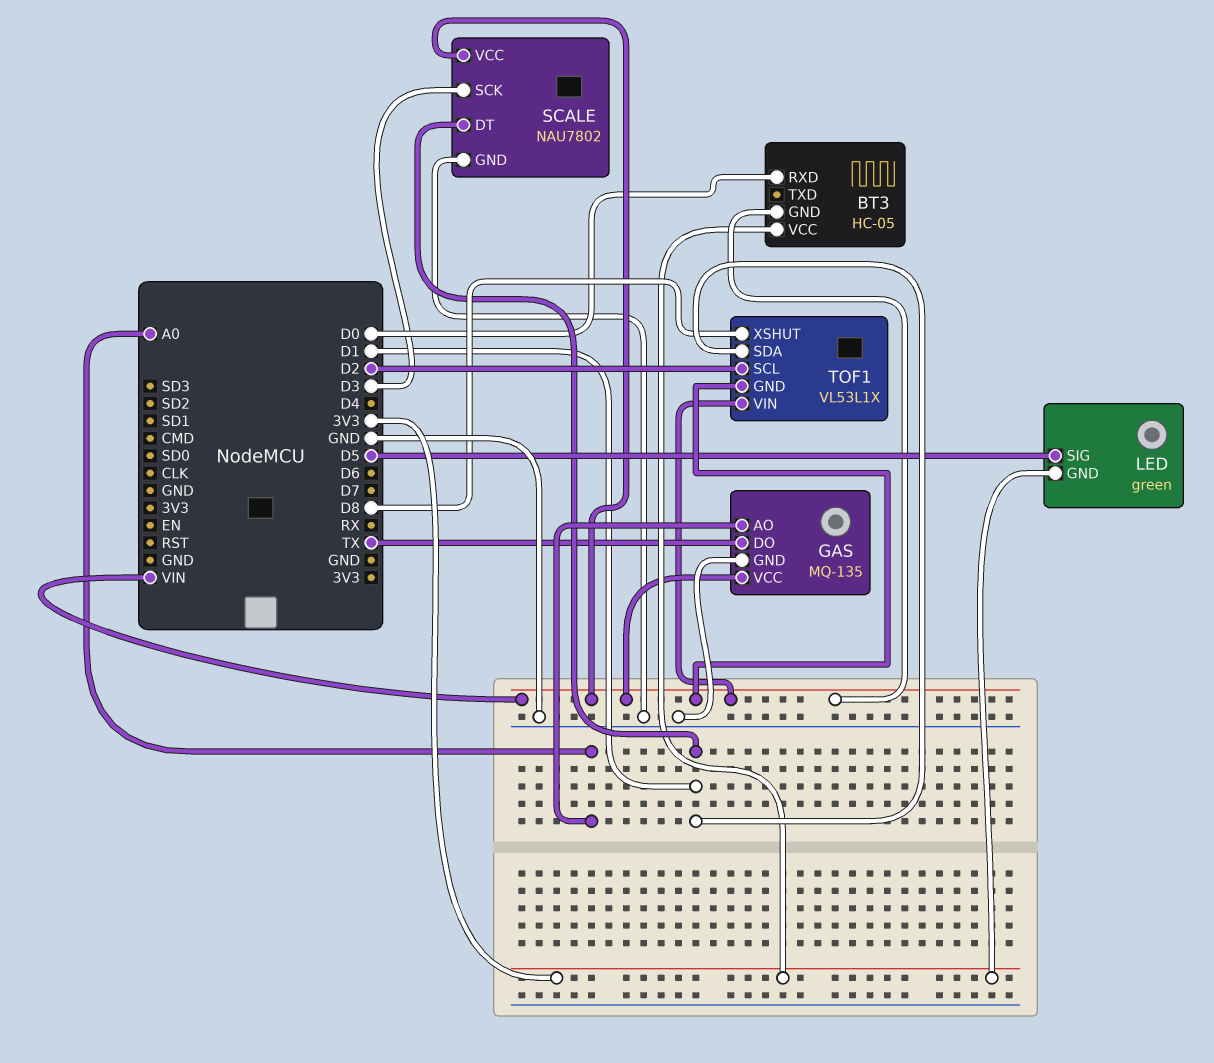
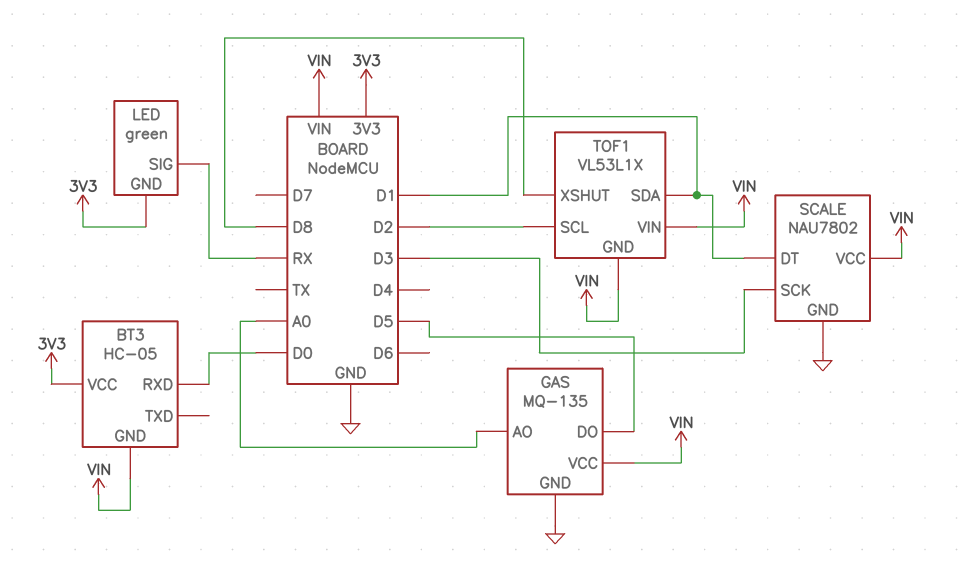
GAS pin DO: TX -> D5
LED pin SIG: D5 -> RX

